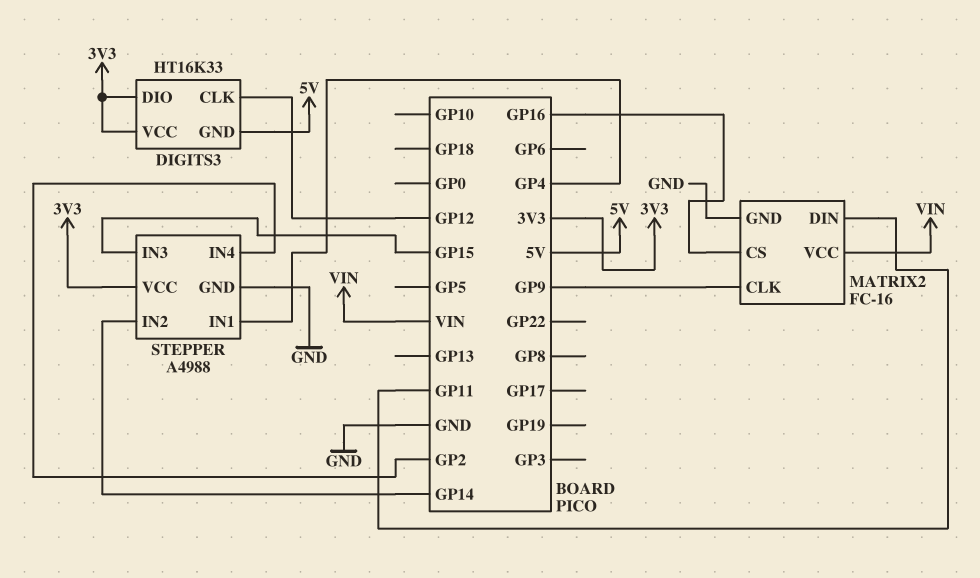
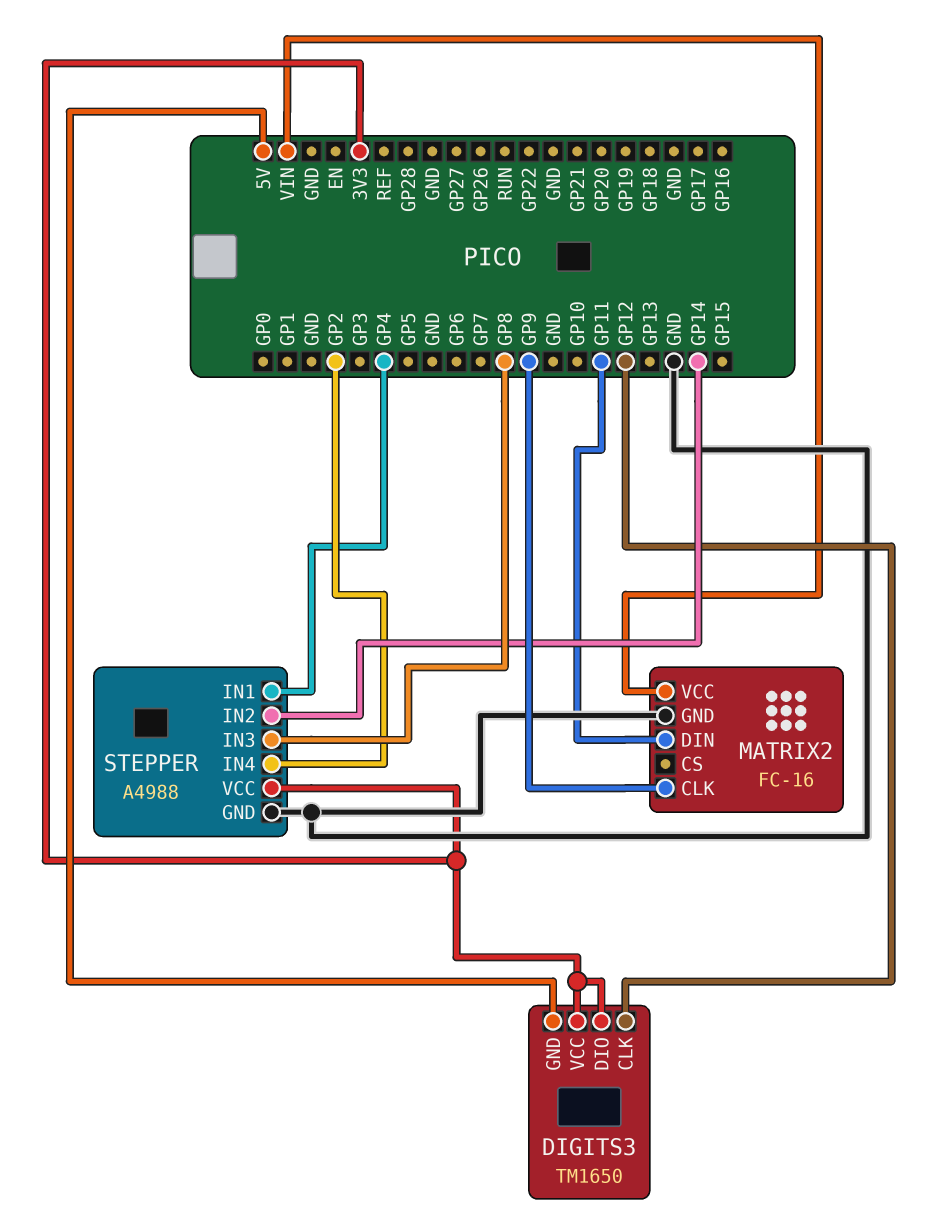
DIGITS3: HT16K33 -> TM1650
MATRIX2 pin CS: GP16 -> none
STEPPER pin IN3: GP15 -> GP8

